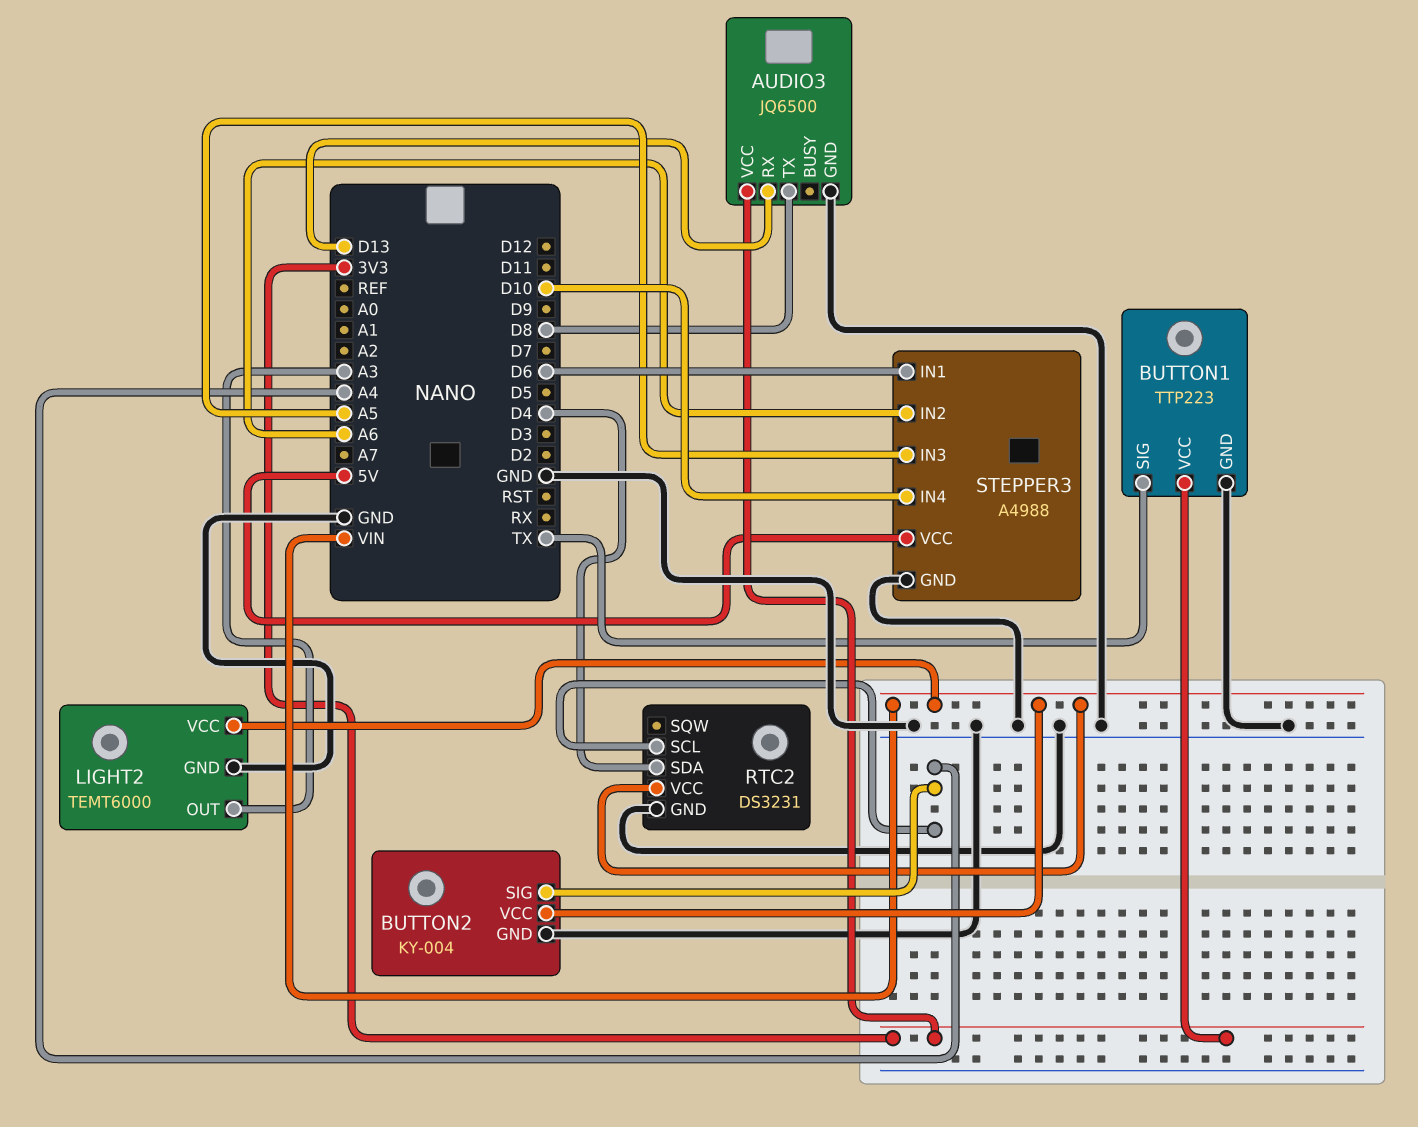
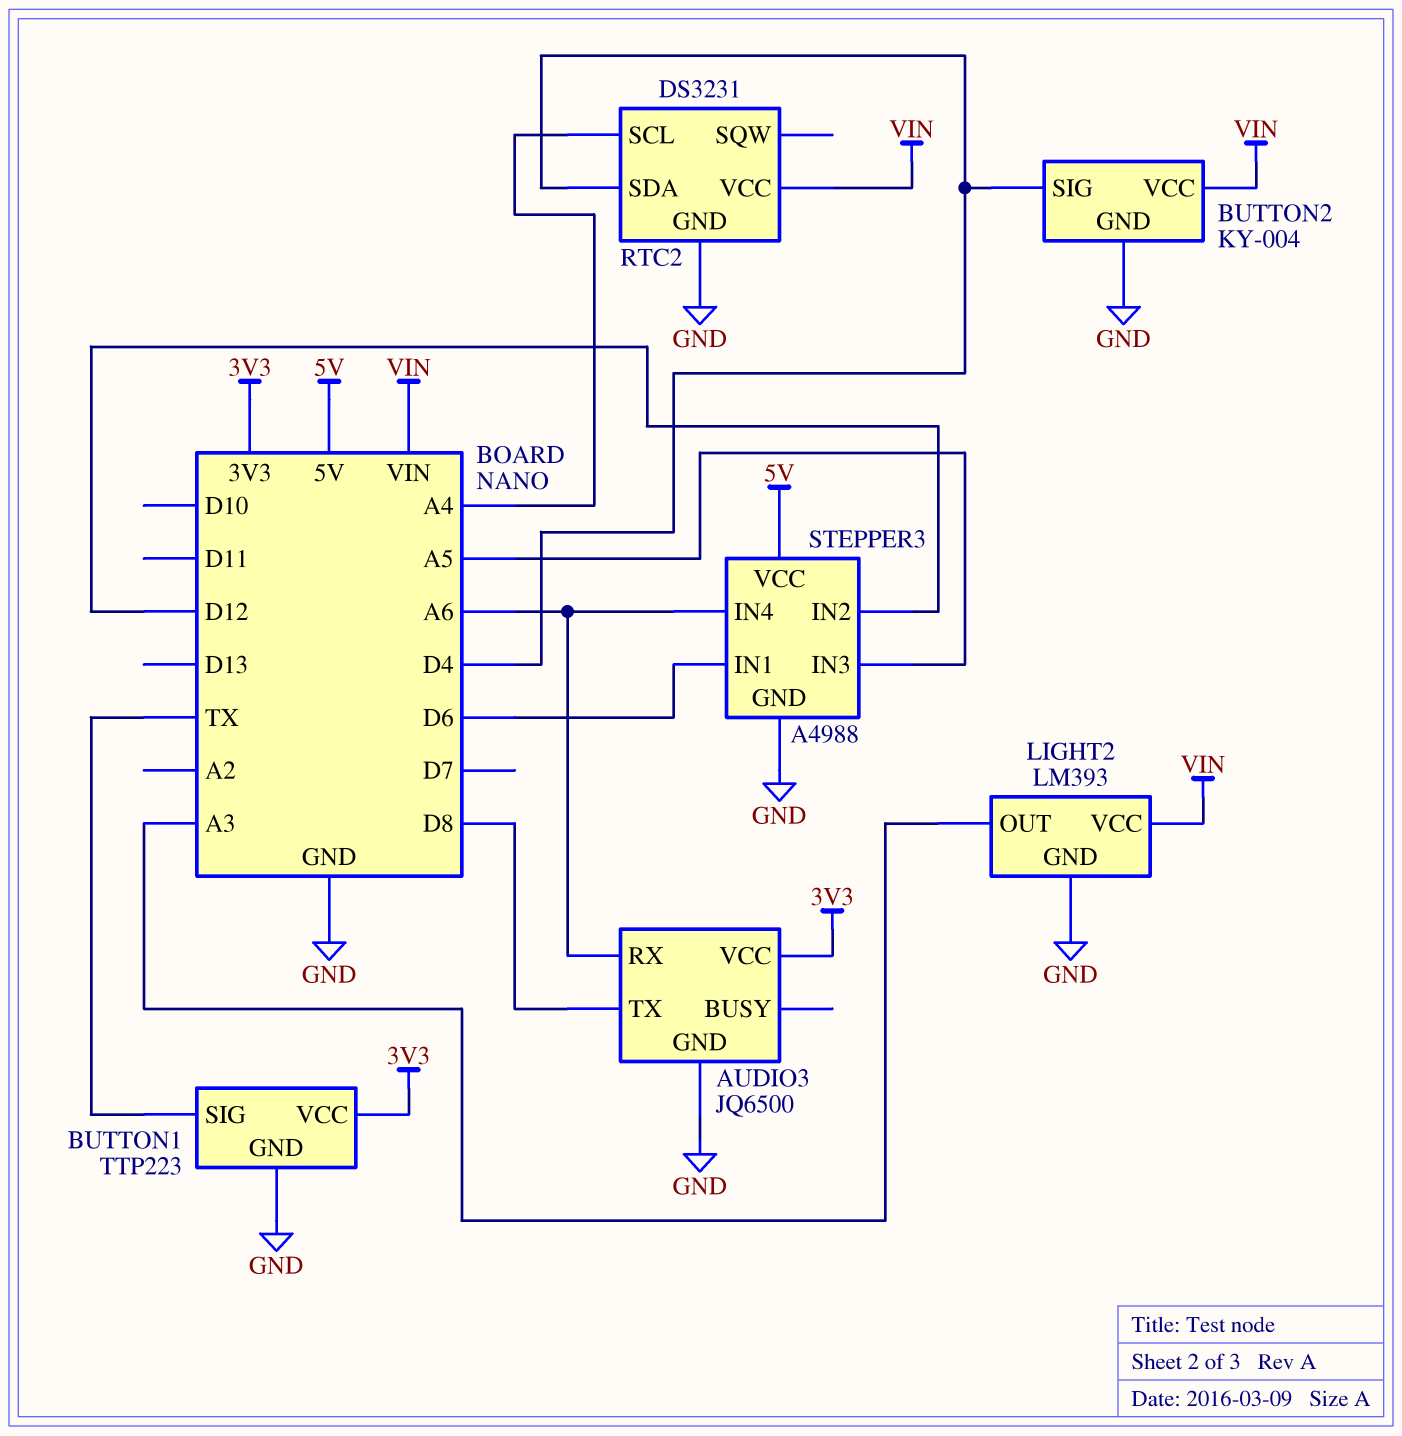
AUDIO3 pin RX: D13 -> A6
BUTTON2 pin SIG: A4 -> D4
LIGHT2: TEMT6000 -> LM393
STEPPER3 pin IN2: A6 -> D12
STEPPER3 pin IN4: D10 -> A6

